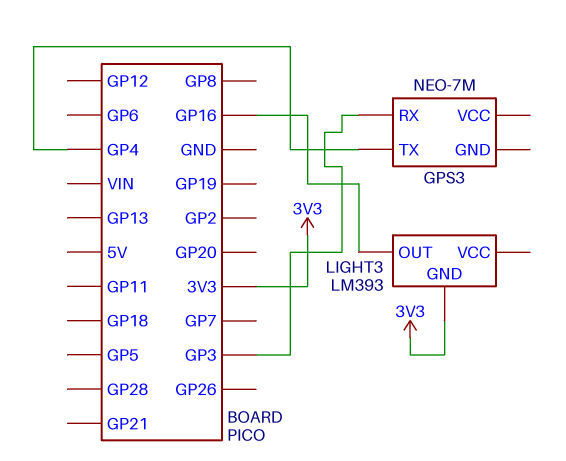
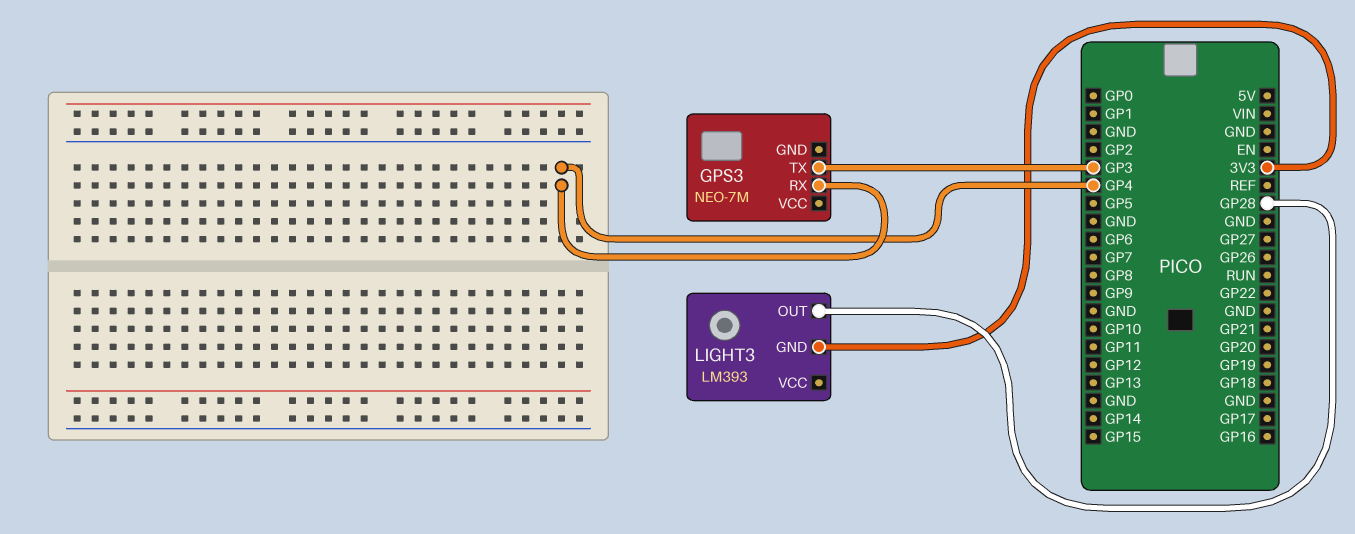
GPS3 pin RX: GP3 -> GP4
GPS3 pin TX: GP4 -> GP3
LIGHT3 pin OUT: GP16 -> GP28

